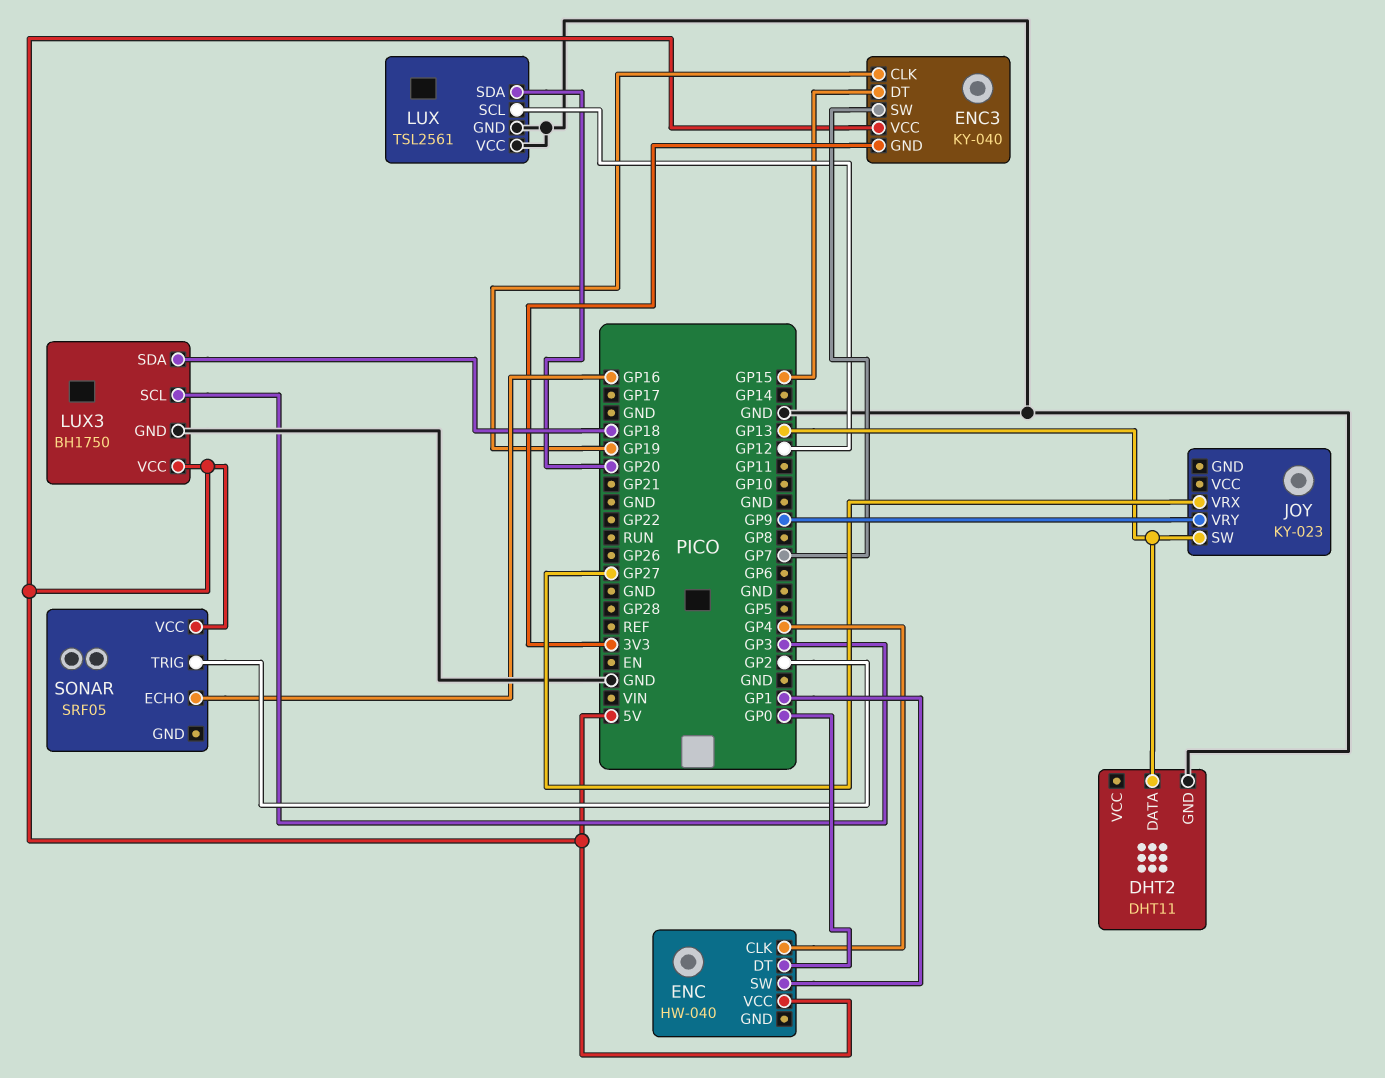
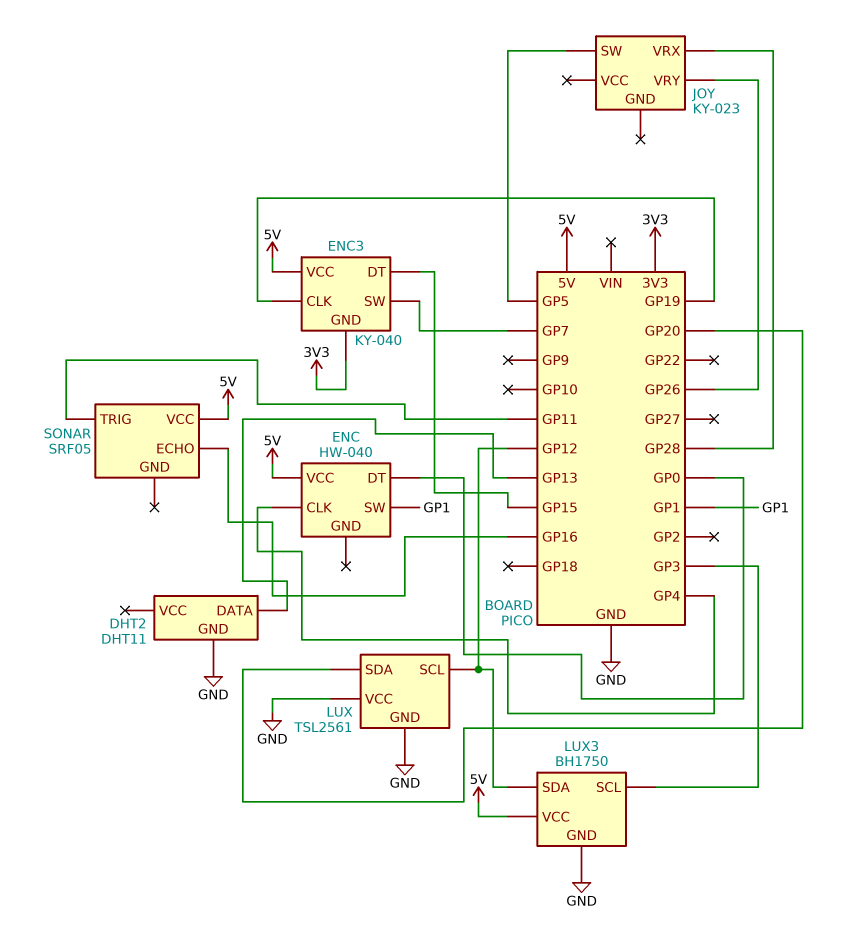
JOY pin SW: GP13 -> GP5
JOY pin VRX: GP27 -> GP28
JOY pin VRY: GP9 -> GP26
LUX3 pin SDA: GP18 -> GP12
SONAR pin TRIG: GP2 -> GP11

